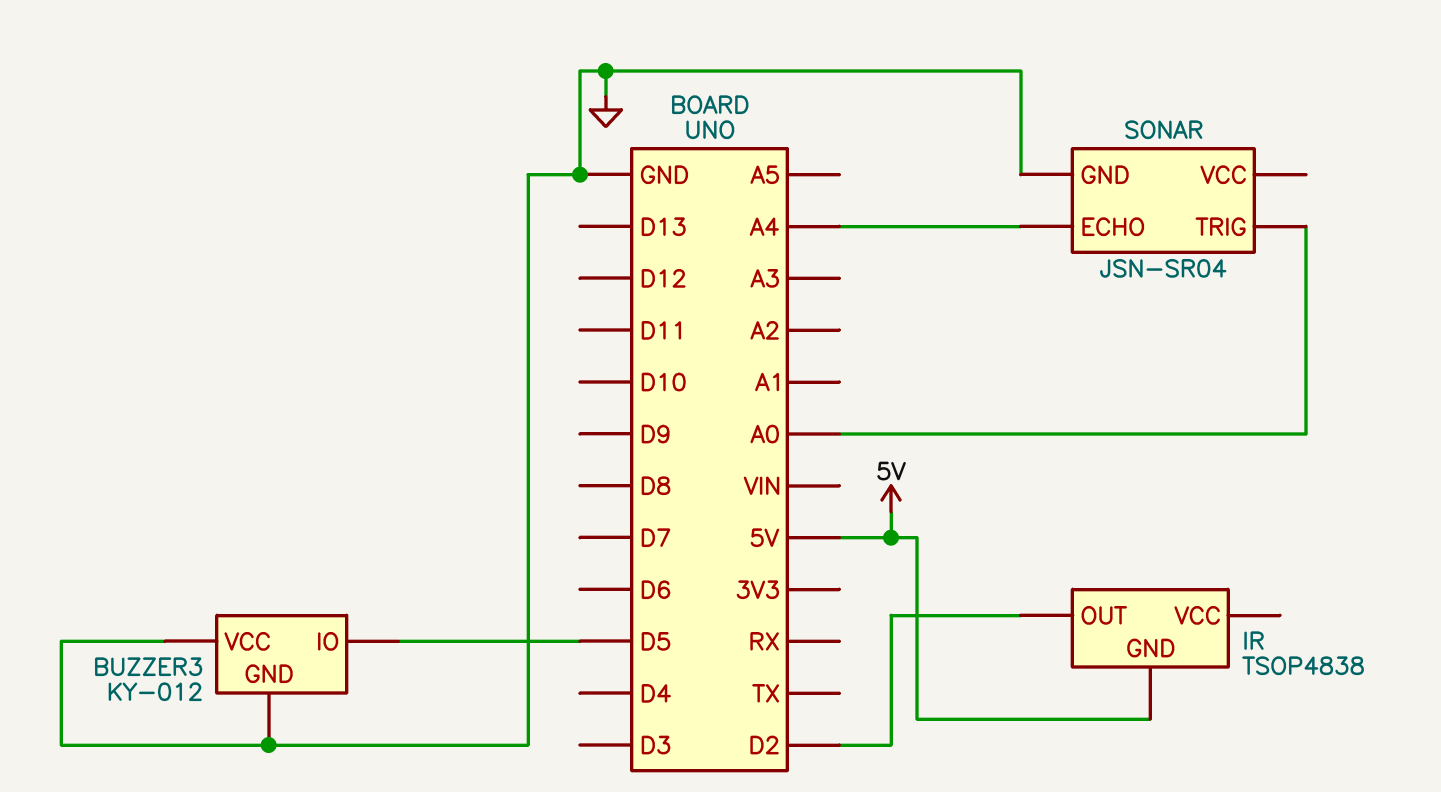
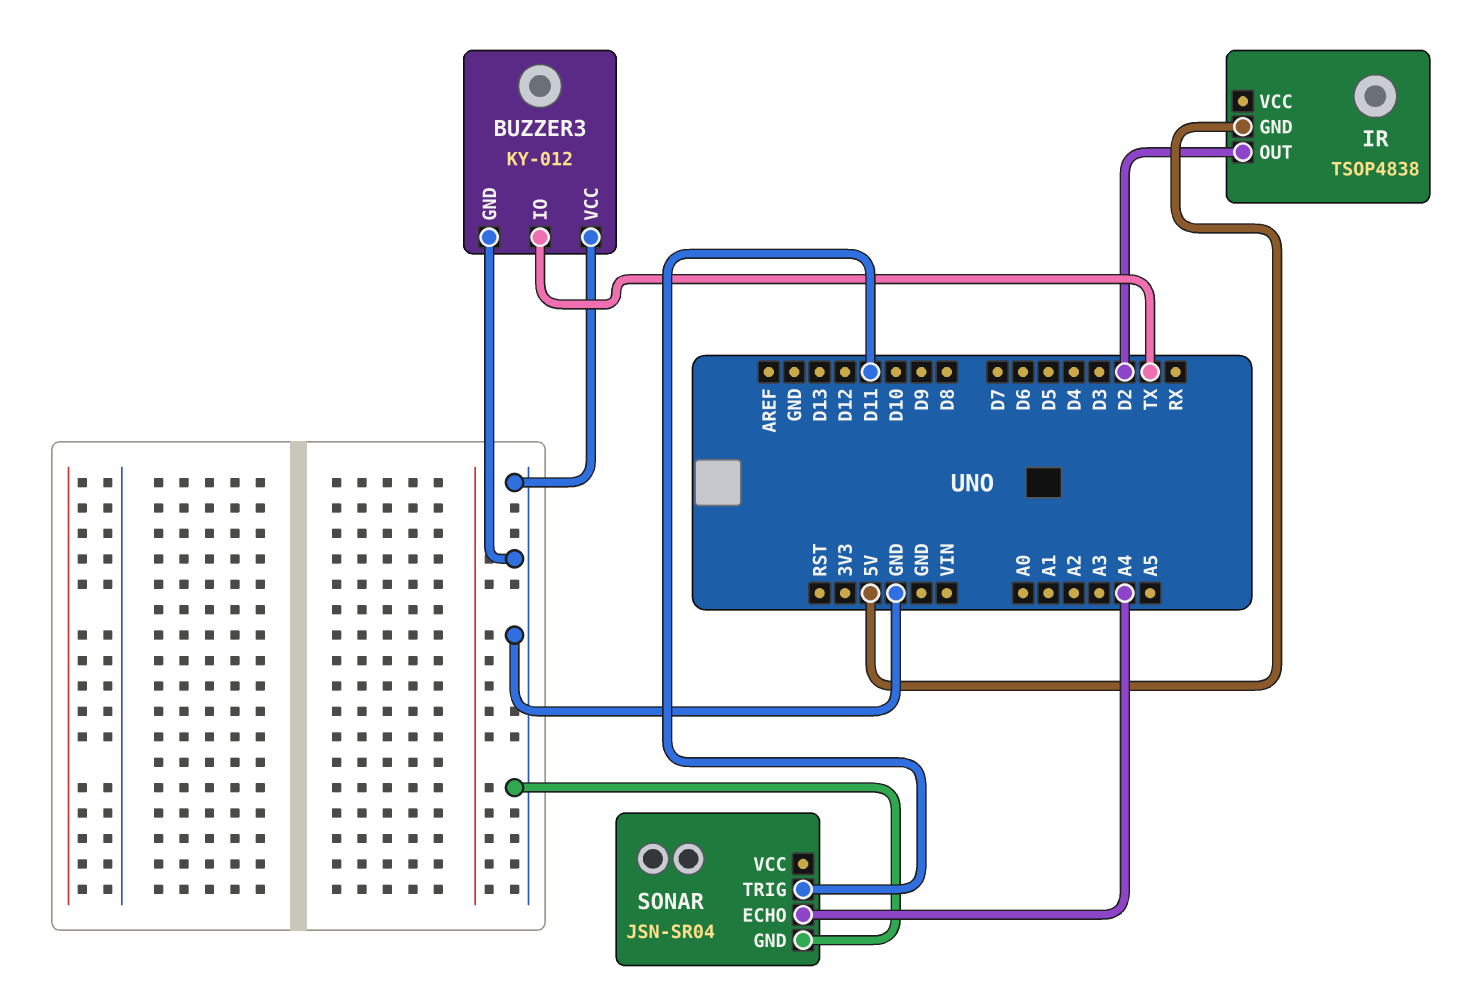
BUZZER3 pin IO: D5 -> TX
SONAR pin TRIG: A0 -> D11

